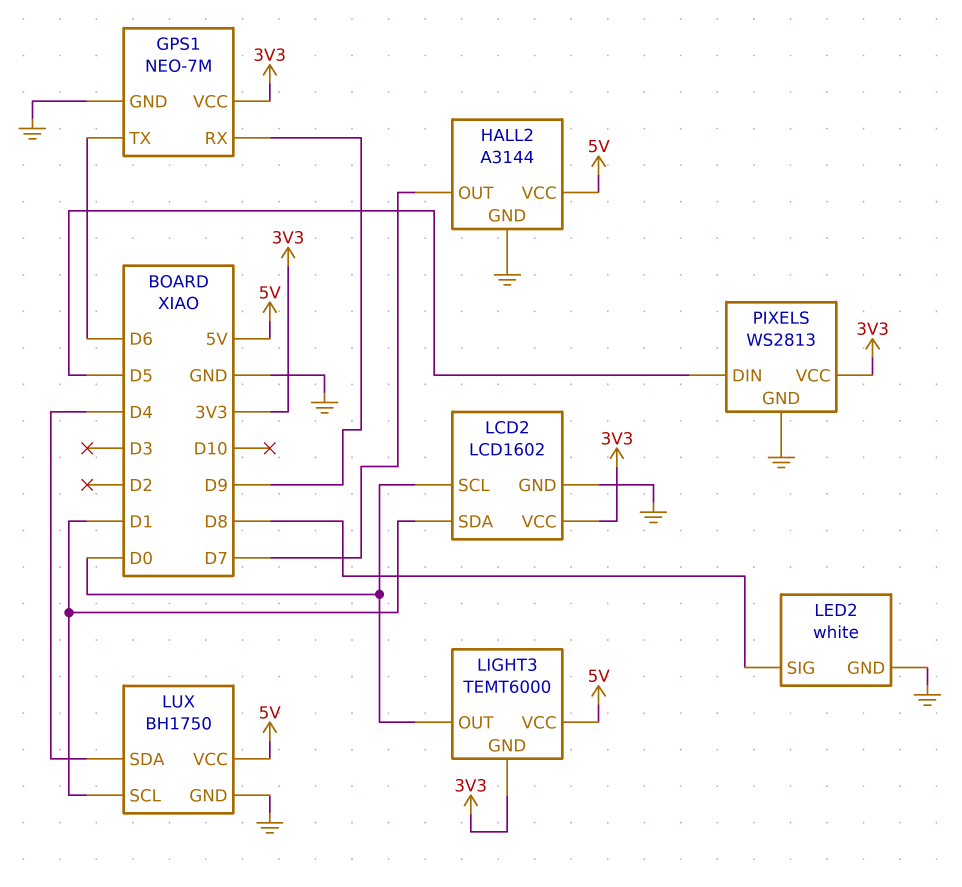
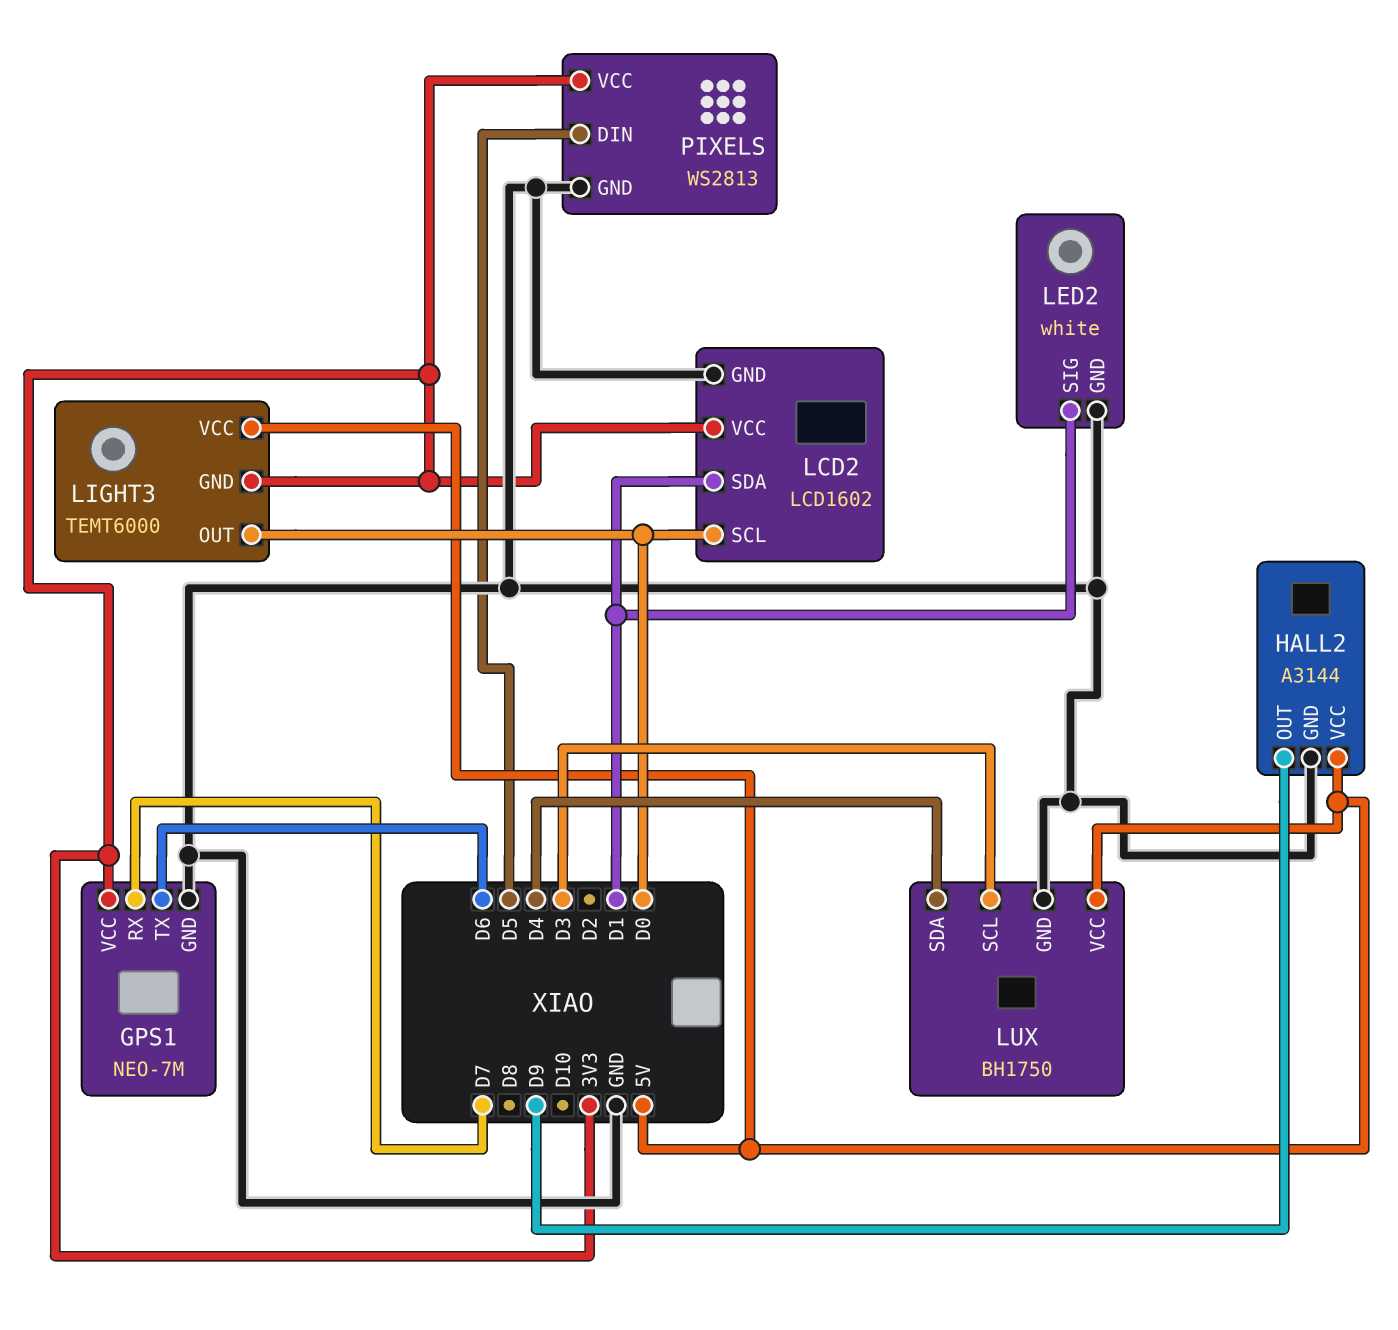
GPS1 pin RX: D9 -> D7
HALL2 pin OUT: D7 -> D9
LED2 pin SIG: D8 -> D1
LUX pin SCL: D1 -> D3

